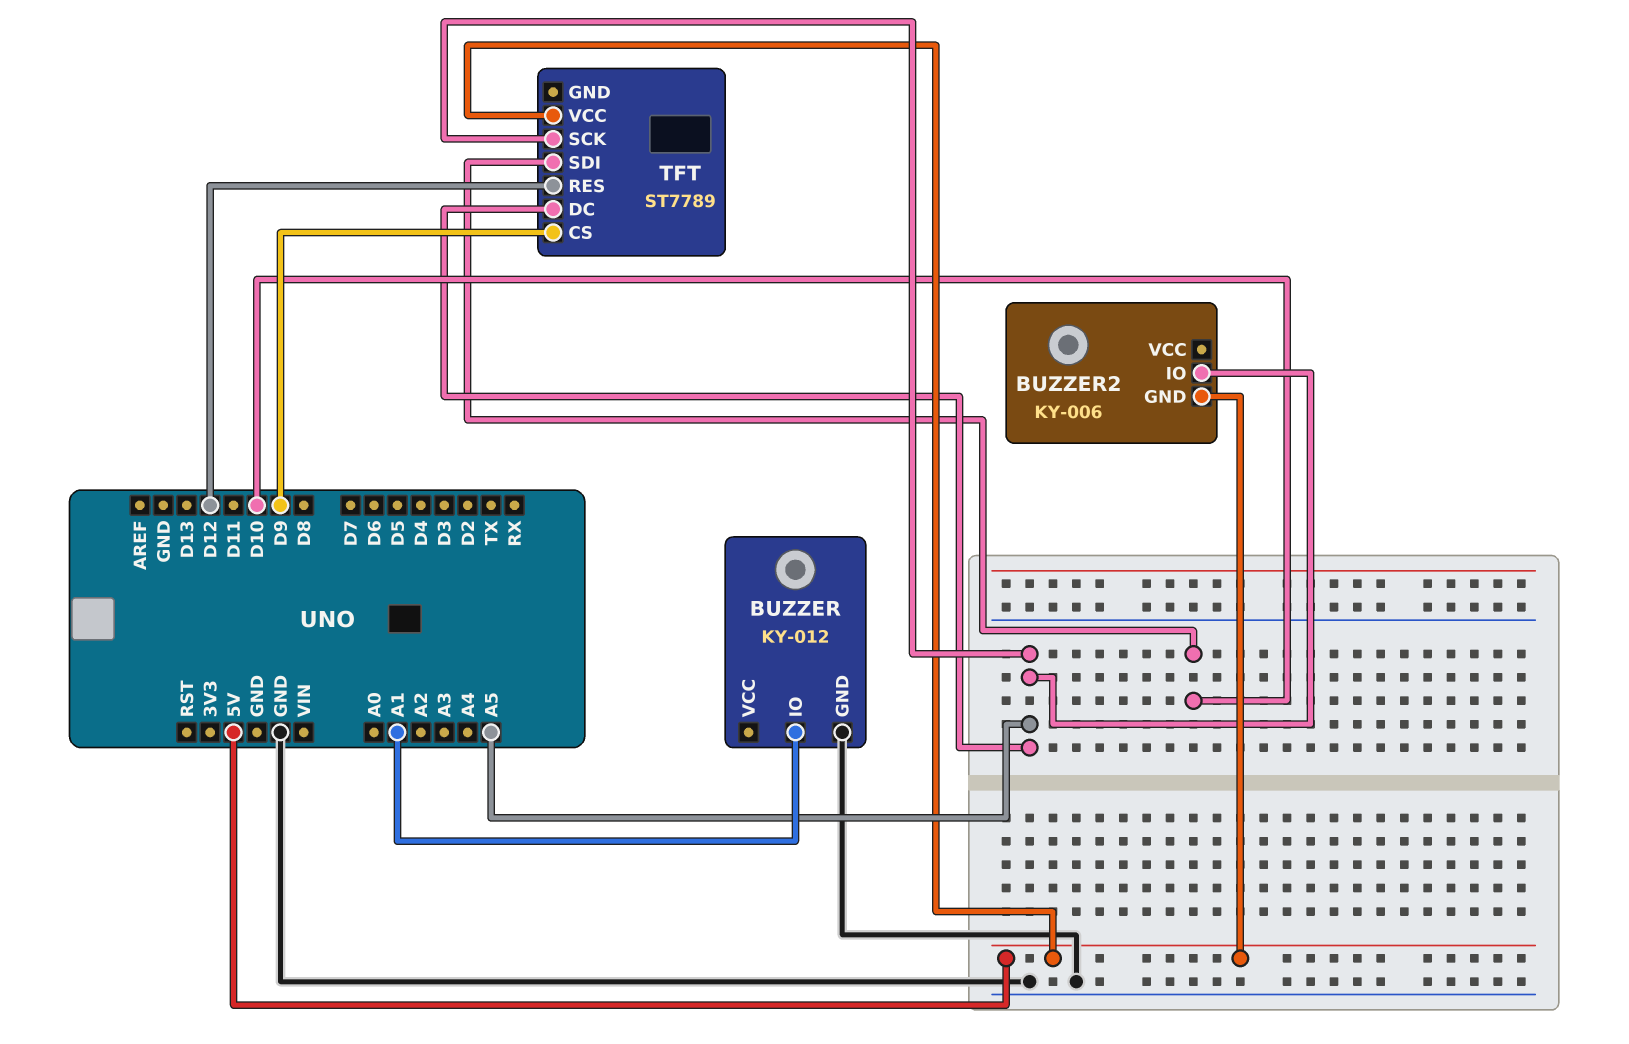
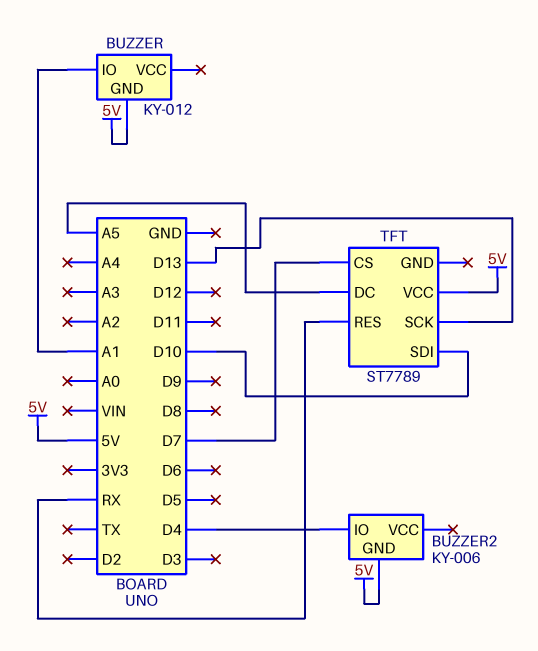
BUZZER pin GND: GND -> 5V
BUZZER2 pin IO: A5 -> D4
TFT pin CS: D9 -> D7
TFT pin RES: D12 -> RX
TFT pin SCK: A5 -> D13

